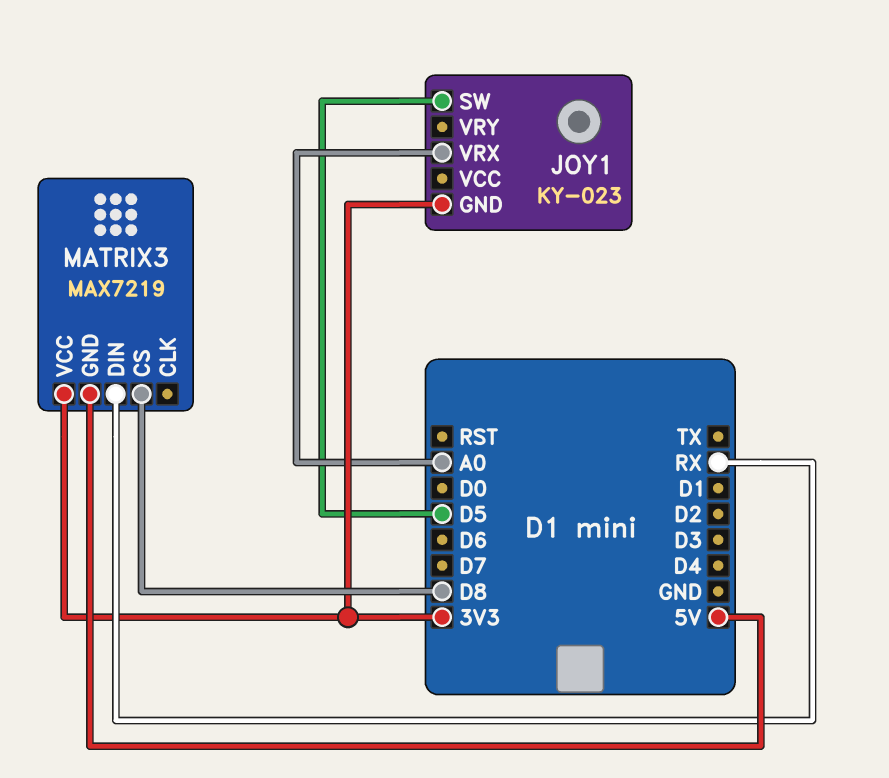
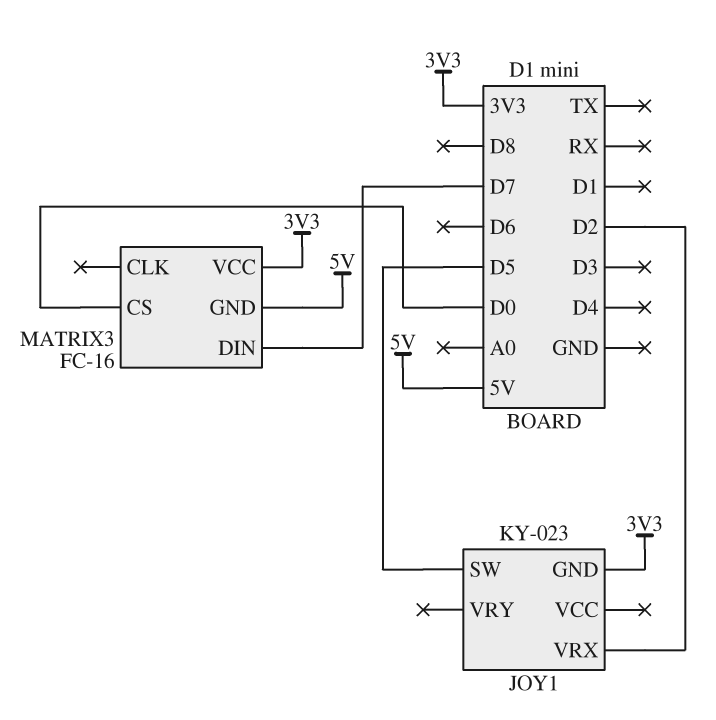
JOY1 pin VRX: A0 -> D2
MATRIX3: MAX7219 -> FC-16
MATRIX3 pin CS: D8 -> D0
MATRIX3 pin DIN: RX -> D7

